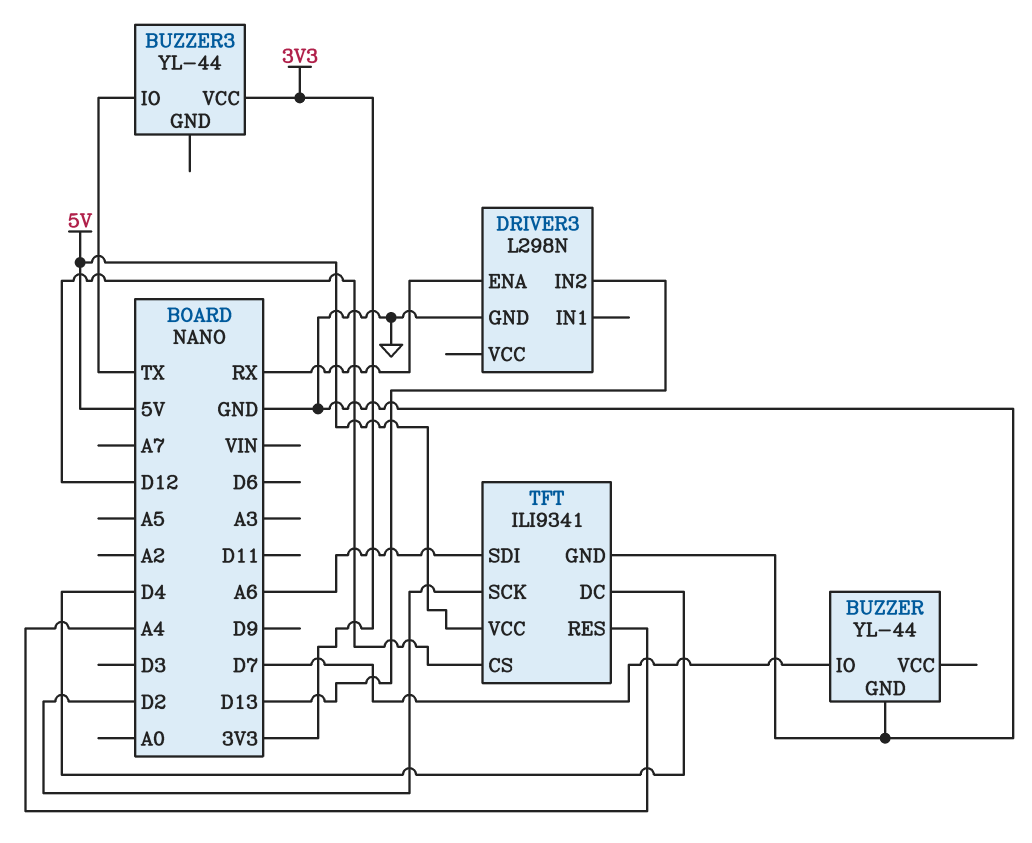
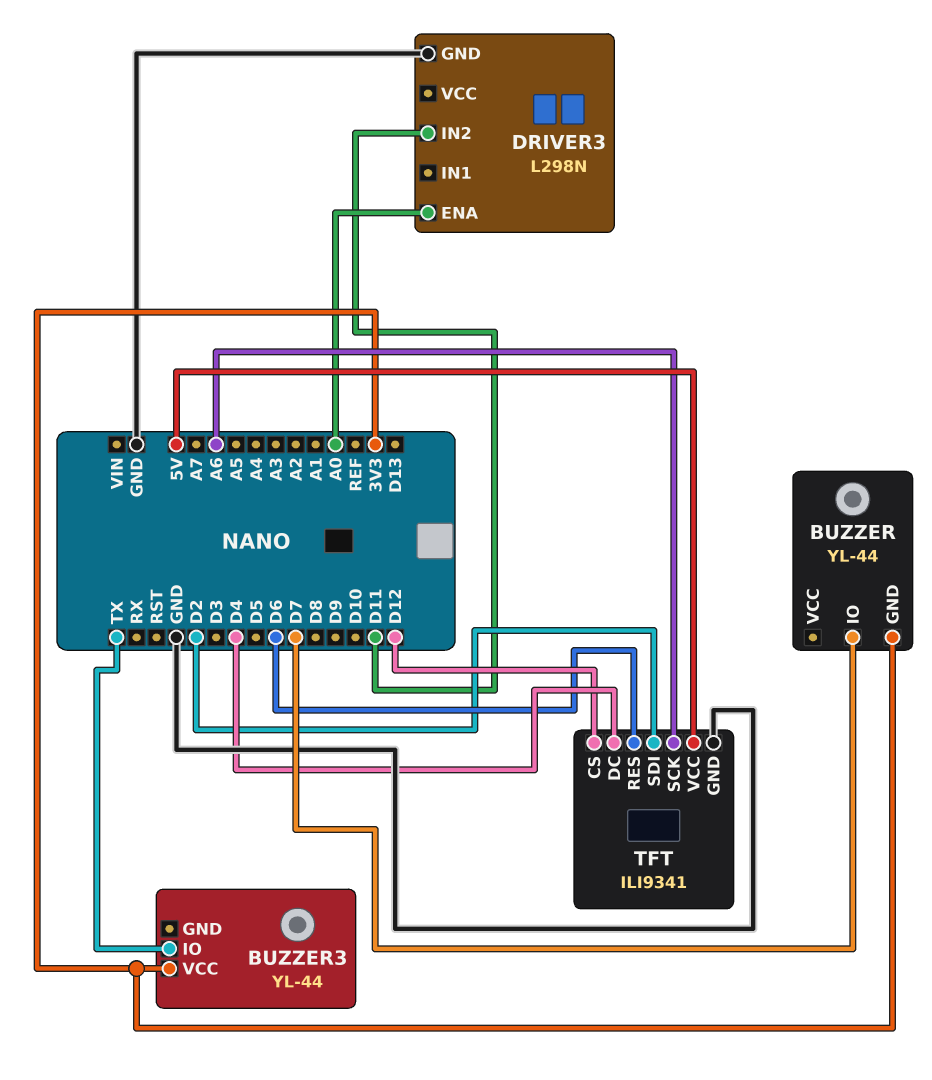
BUZZER pin GND: GND -> 3V3
DRIVER3 pin ENA: RX -> A0
DRIVER3 pin IN2: D13 -> D11
TFT pin RES: A4 -> D6
TFT pin SCK: D2 -> A6
TFT pin SDI: A6 -> D2

